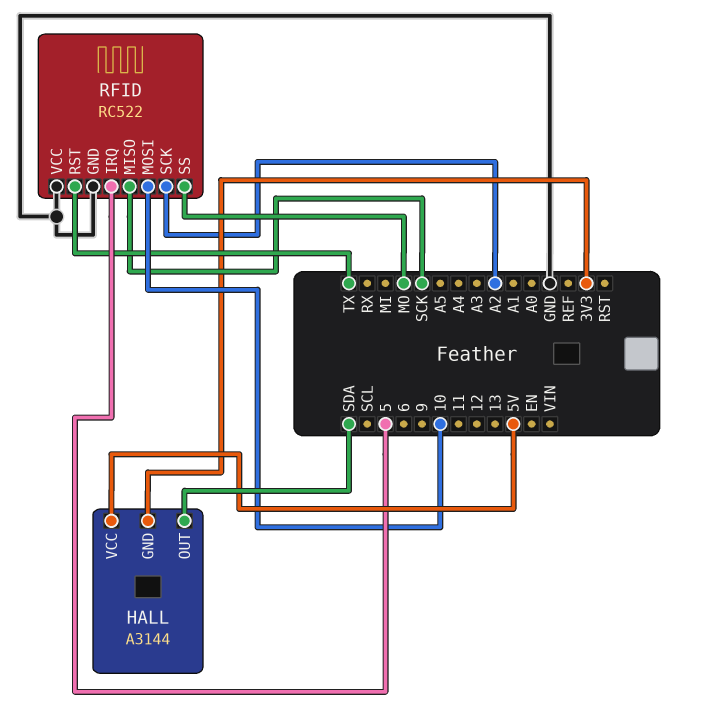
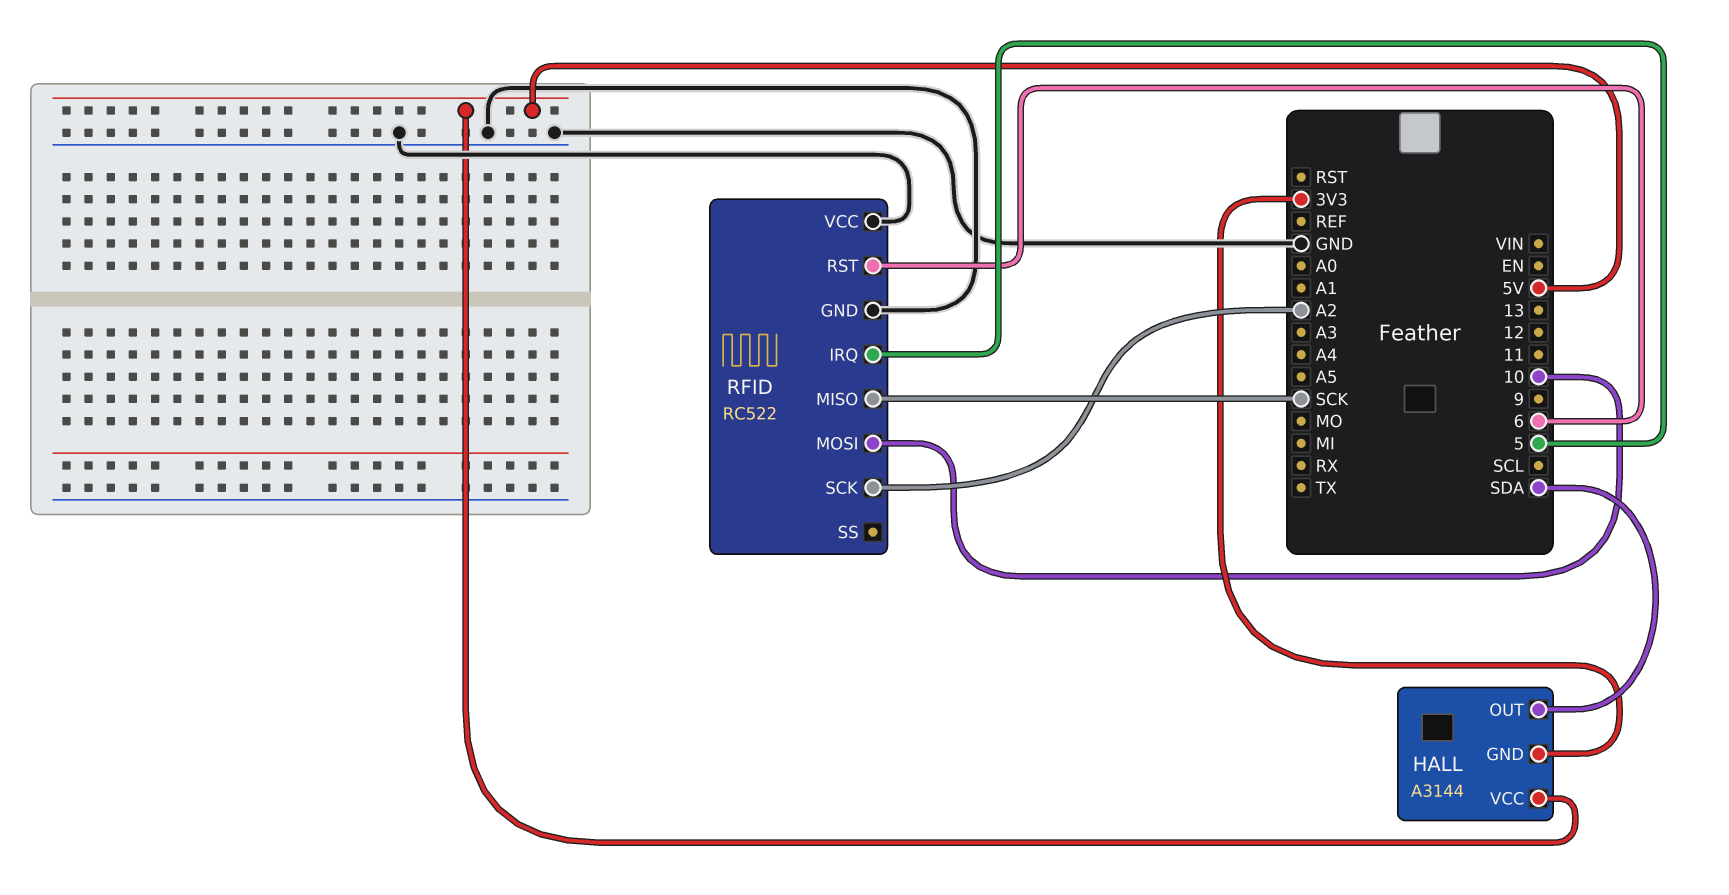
RFID pin RST: TX -> 6
RFID pin SS: MO -> none

